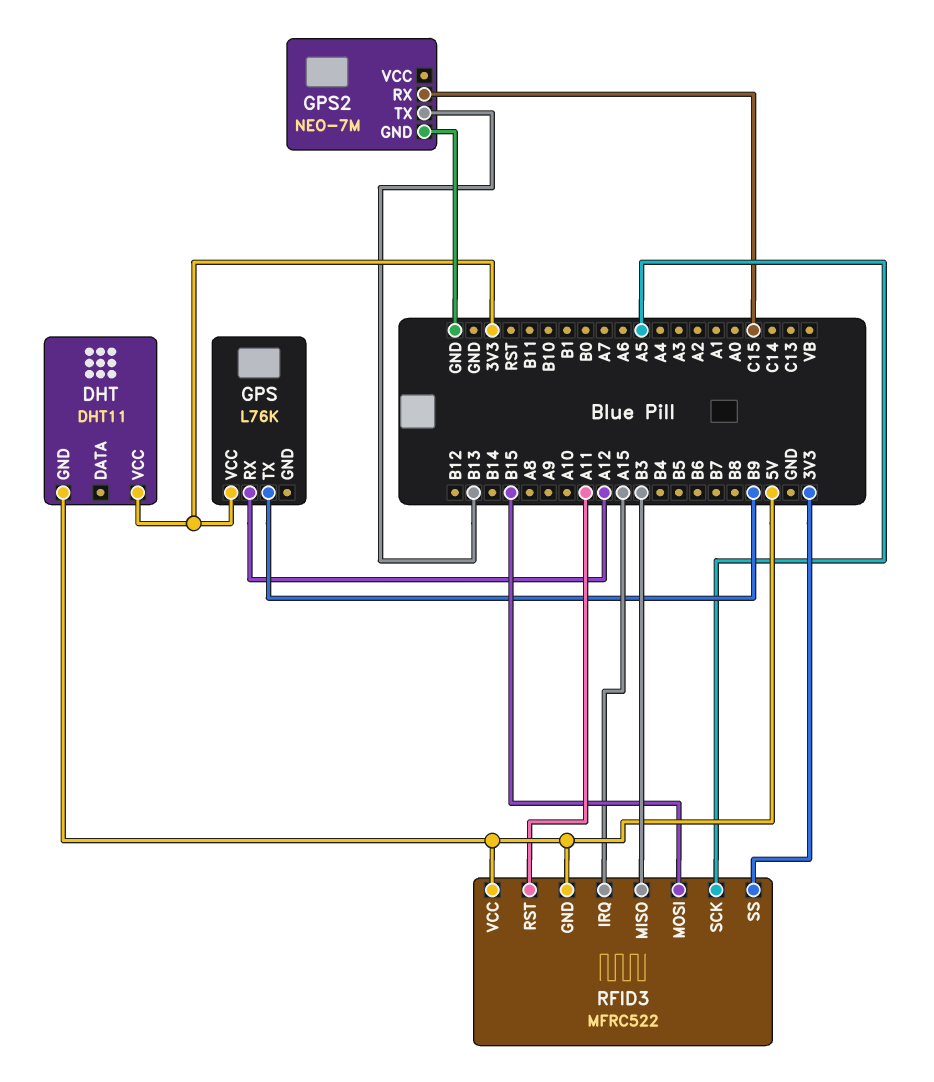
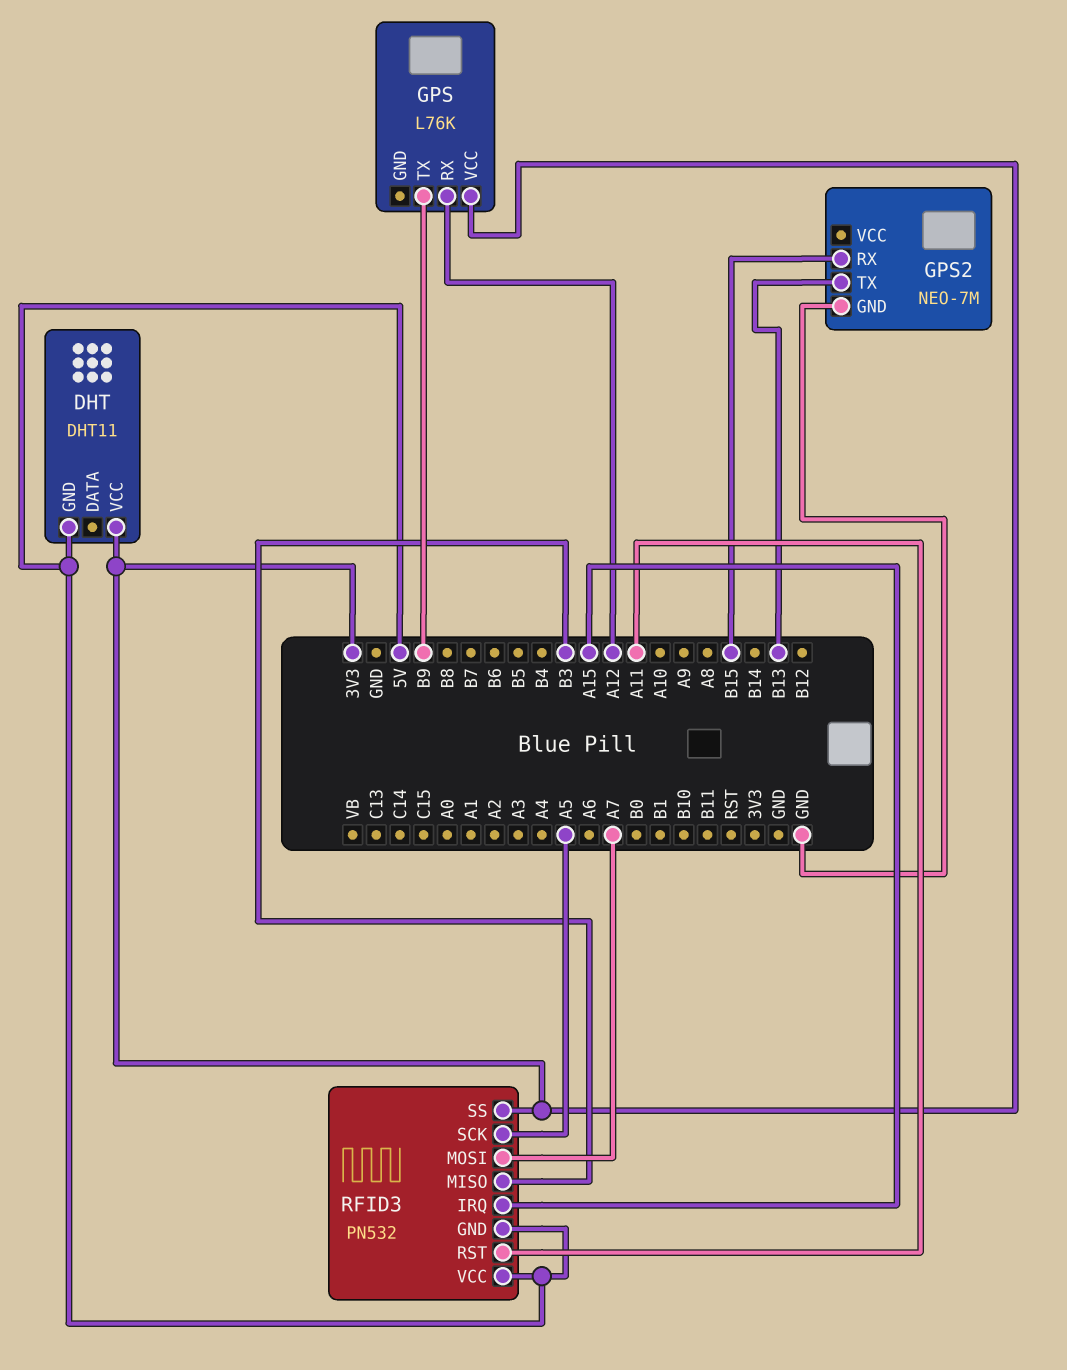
GPS2 pin RX: C15 -> B15
RFID3: MFRC522 -> PN532
RFID3 pin MOSI: B15 -> A7

